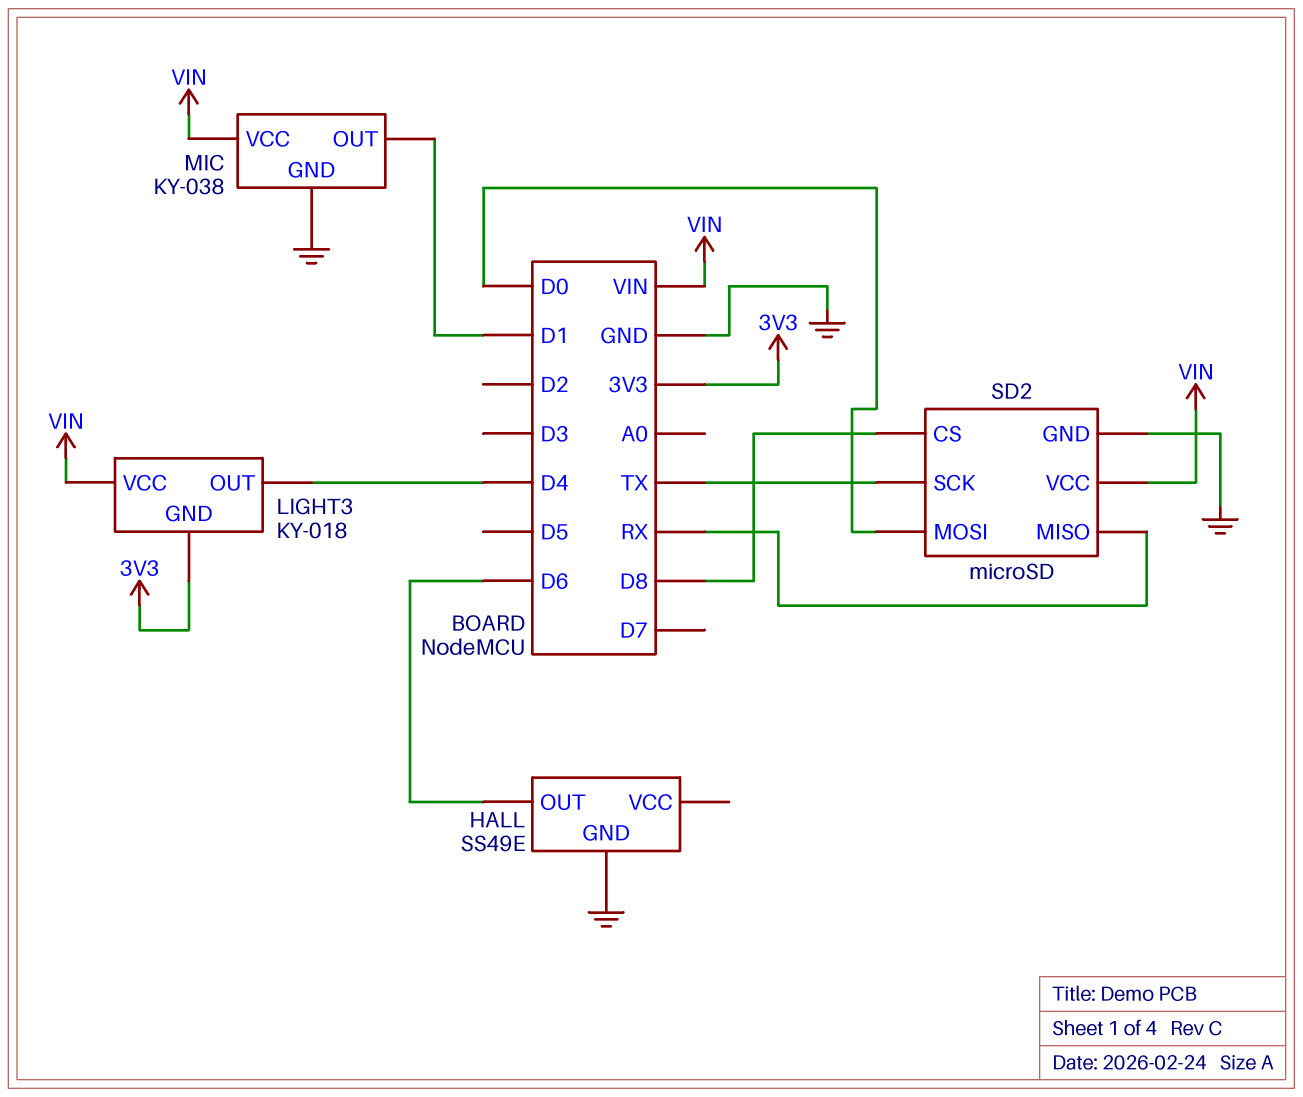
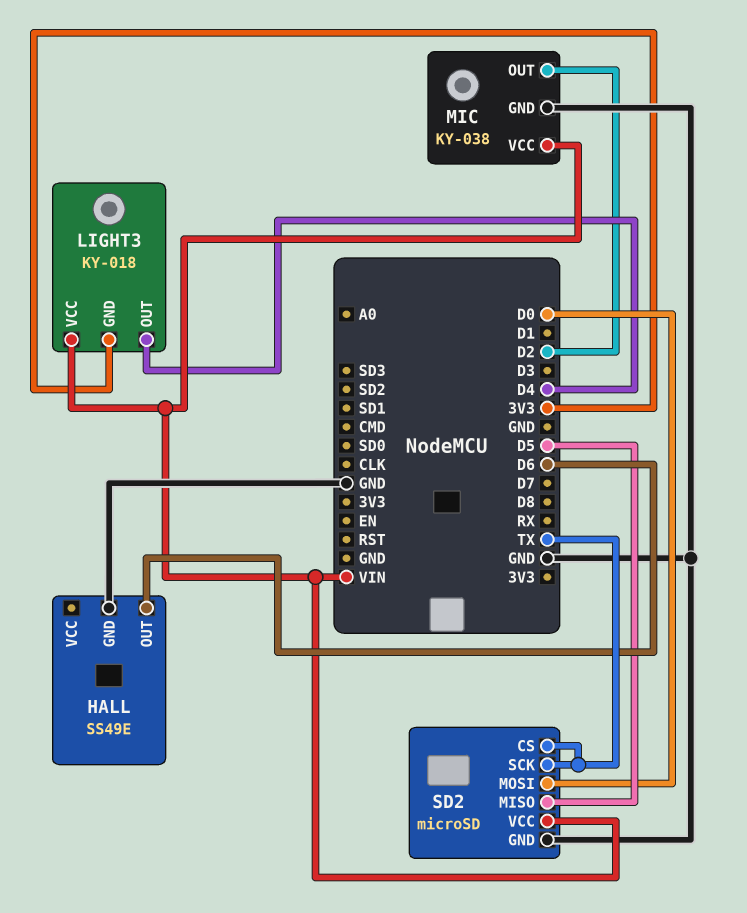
MIC pin OUT: D1 -> D2
SD2 pin CS: D8 -> TX
SD2 pin MISO: RX -> D5

